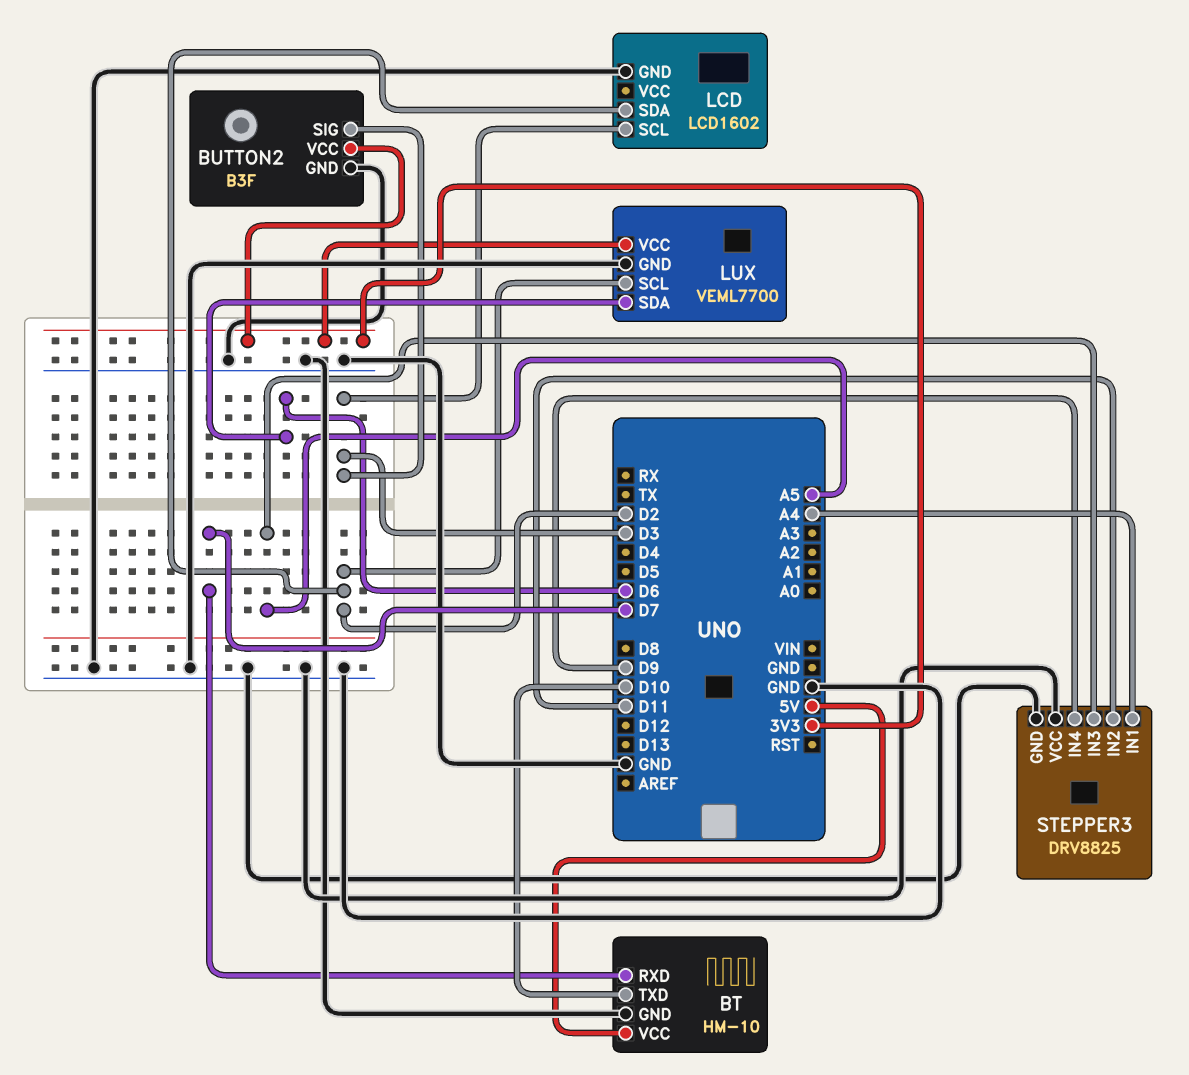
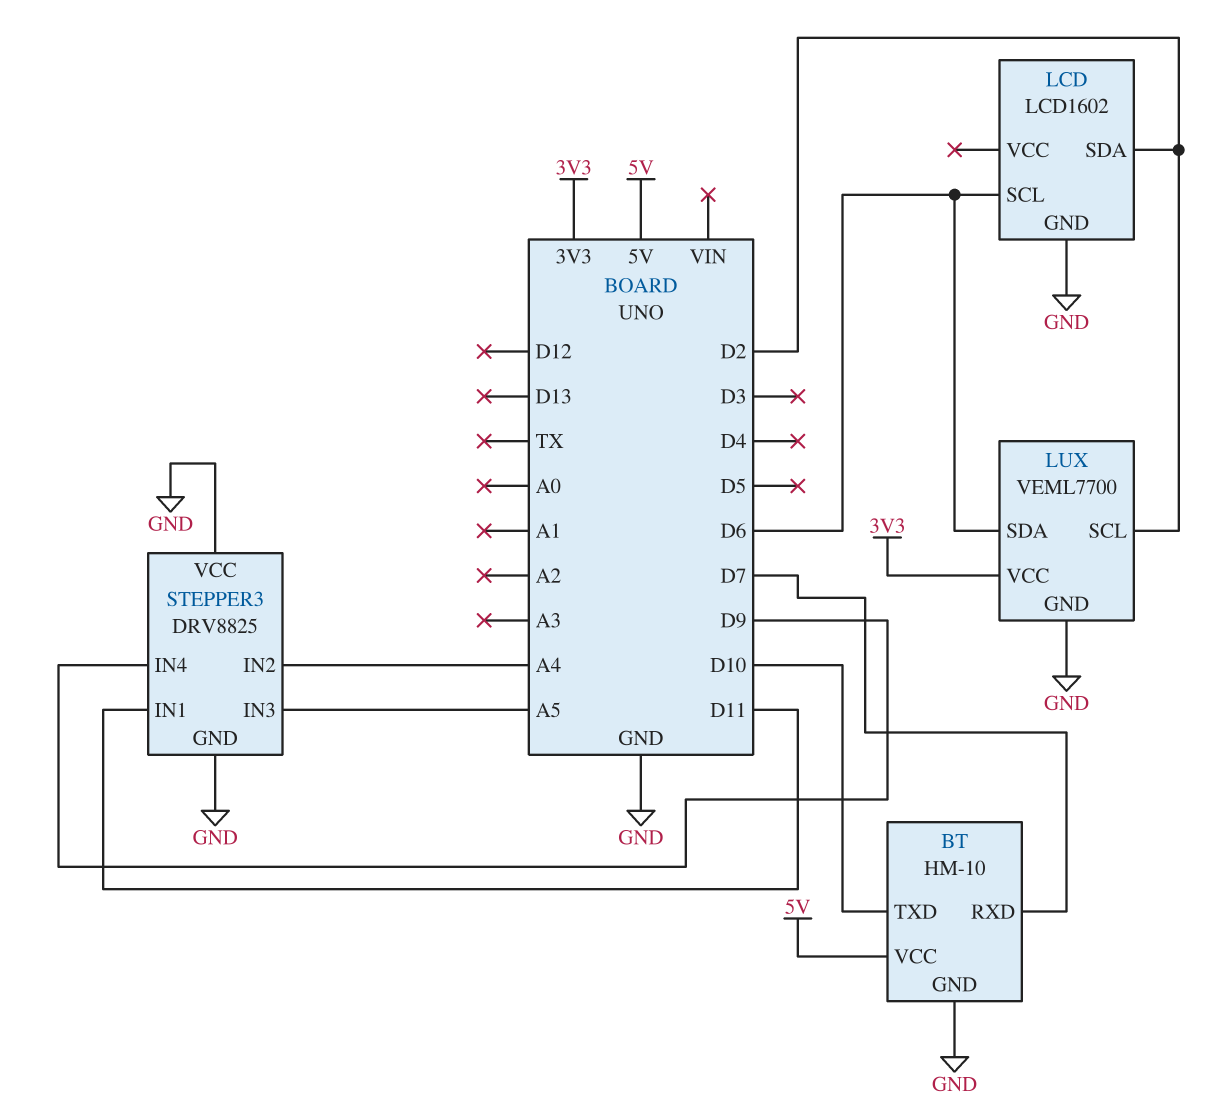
BUTTON2: B3F -> none
BUTTON2 pin GND: GND -> none
BUTTON2 pin SIG: D3 -> none
BUTTON2 pin VCC: 3V3 -> none
LCD pin SCL: D3 -> D6
STEPPER3 pin IN1: A4 -> D11
STEPPER3 pin IN2: D11 -> A4

